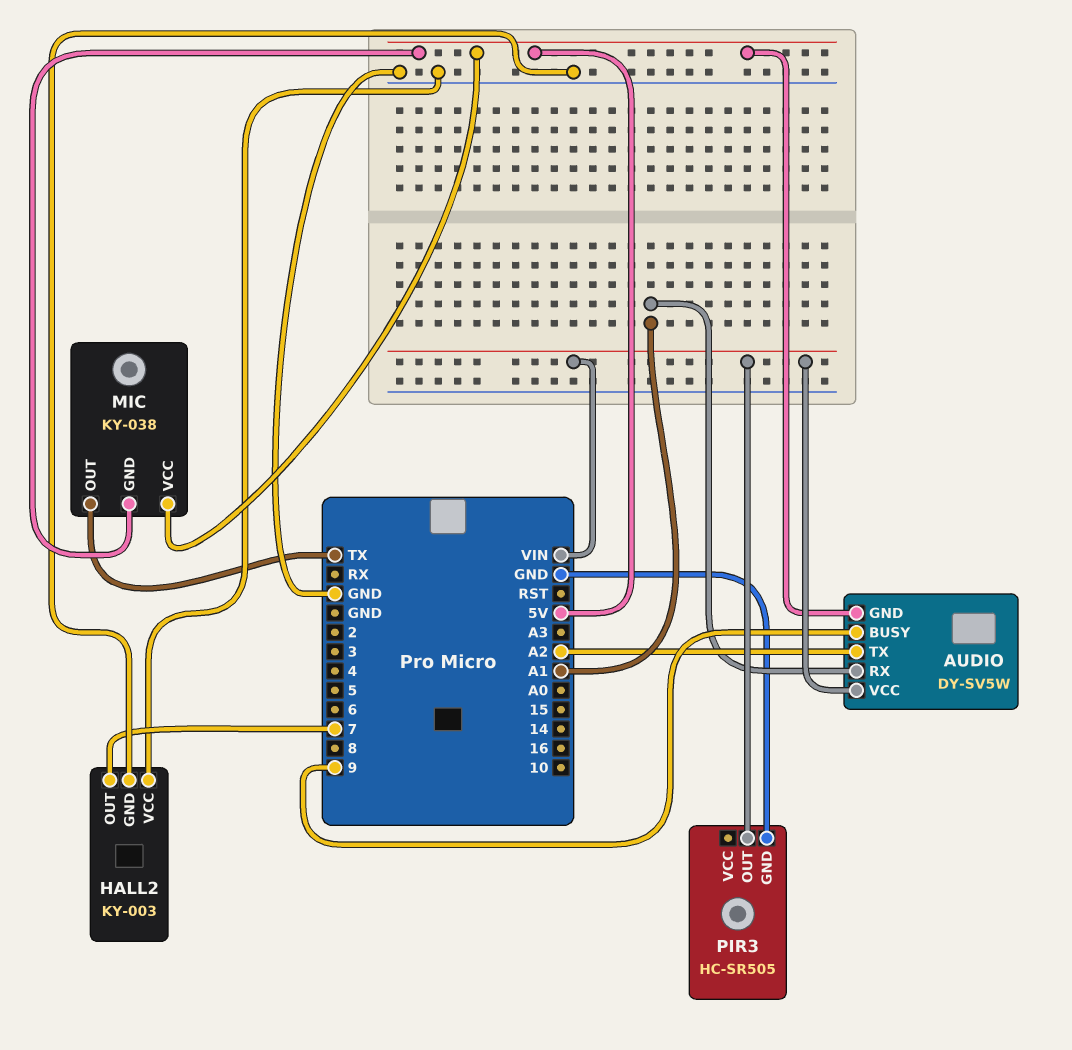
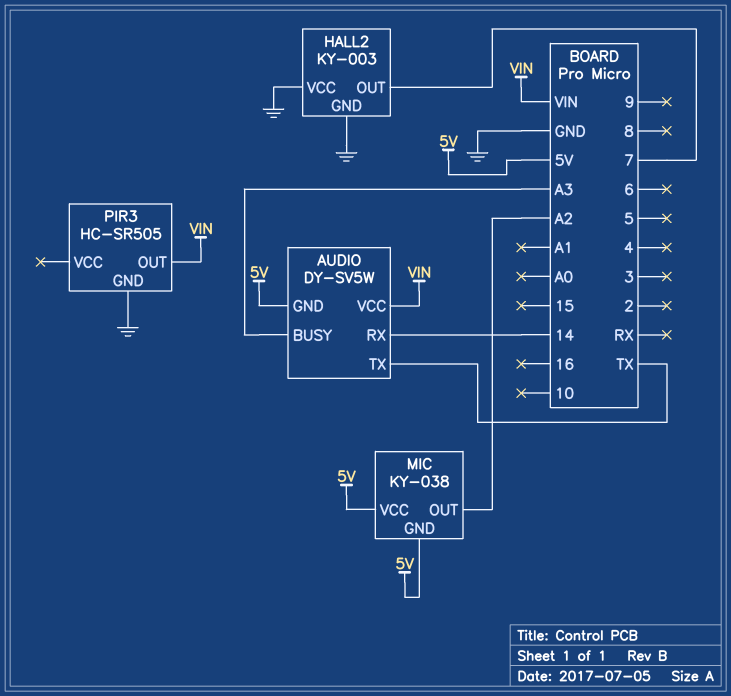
AUDIO pin BUSY: 9 -> A3
AUDIO pin RX: A1 -> 14
AUDIO pin TX: A2 -> TX
MIC pin OUT: TX -> A2

